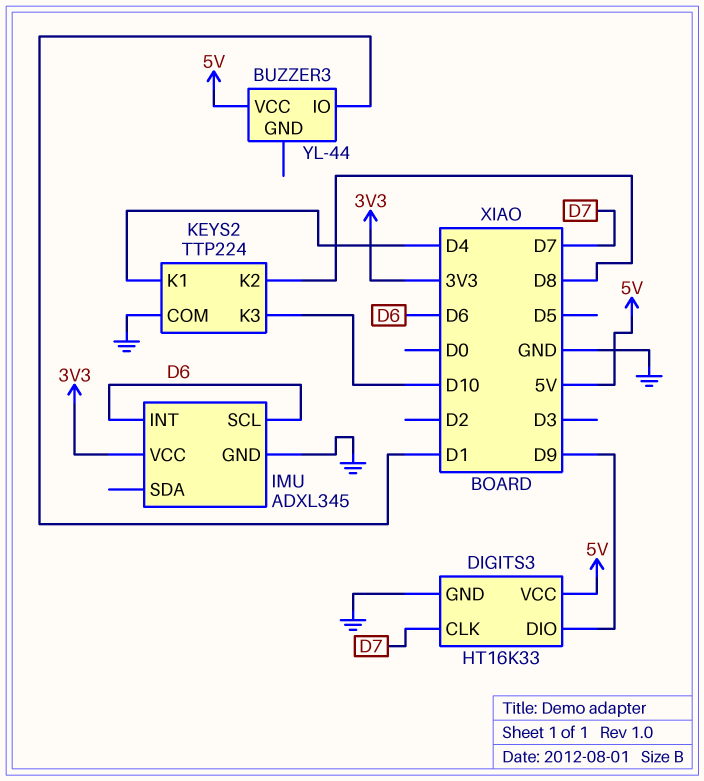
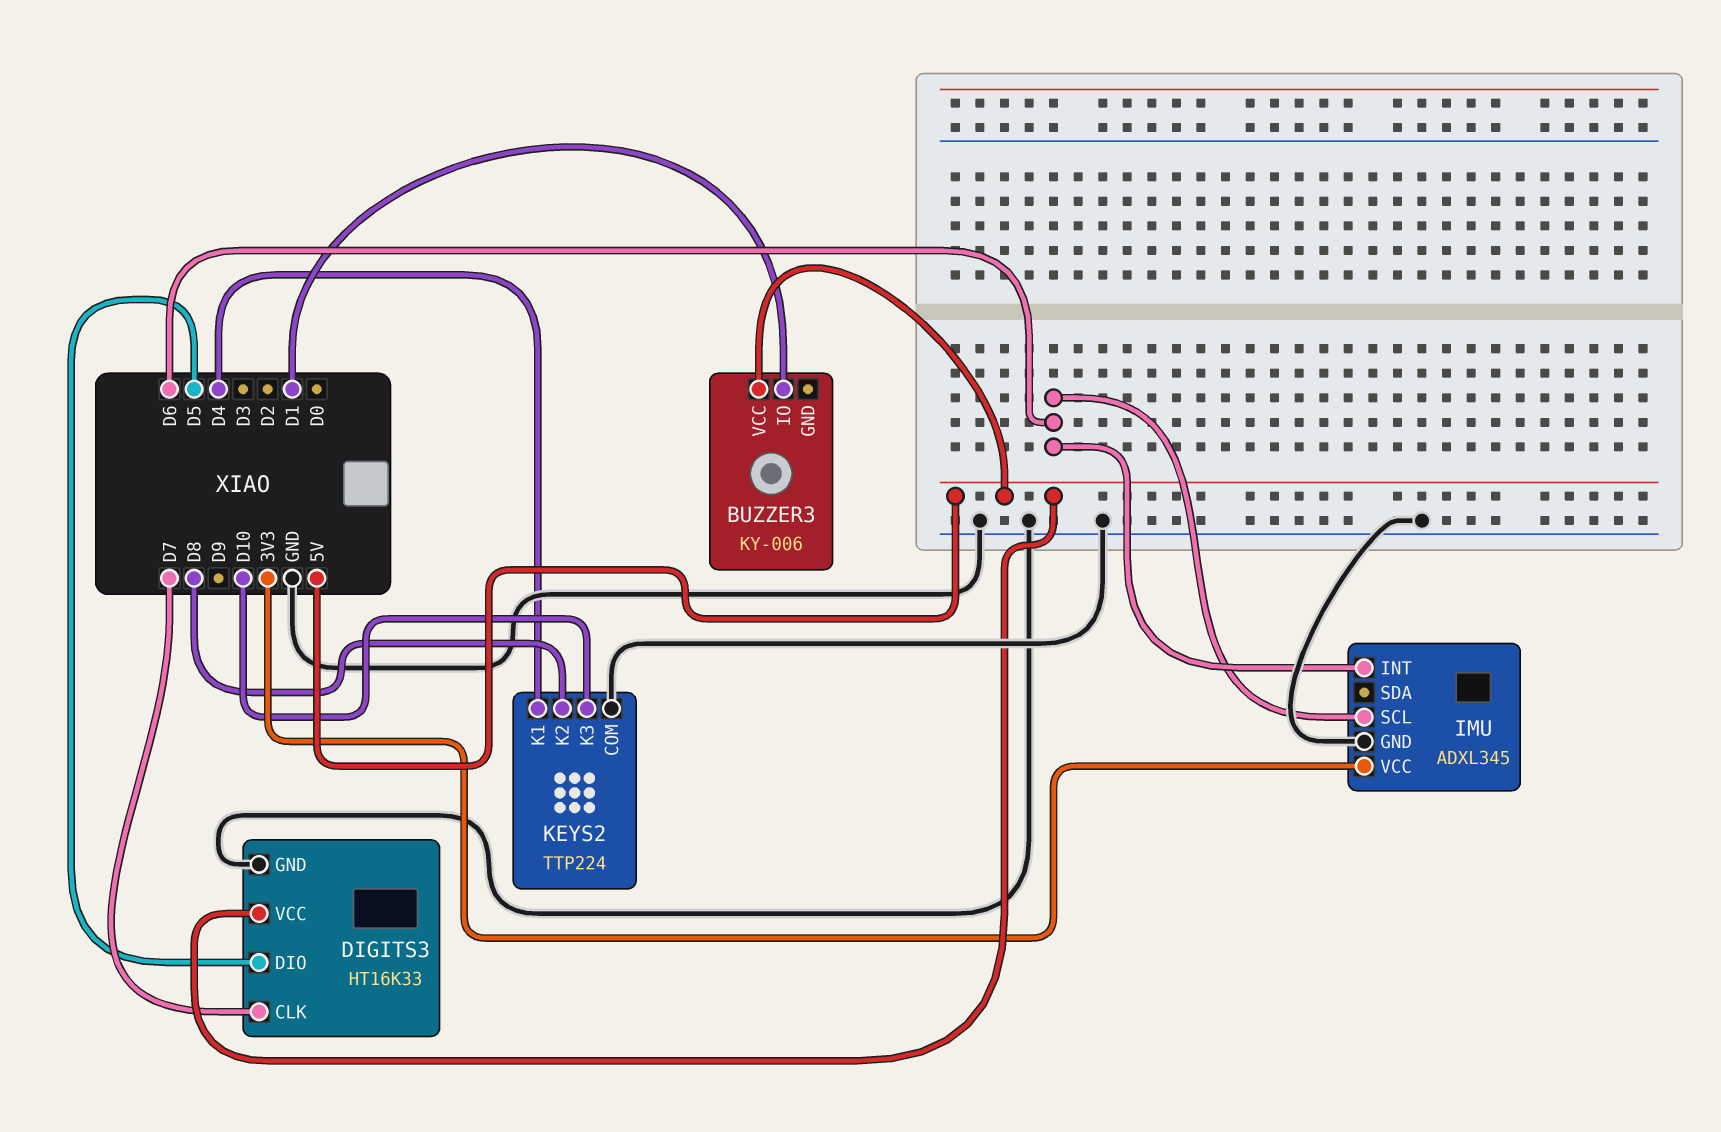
BUZZER3: YL-44 -> KY-006
DIGITS3 pin DIO: D9 -> D5

